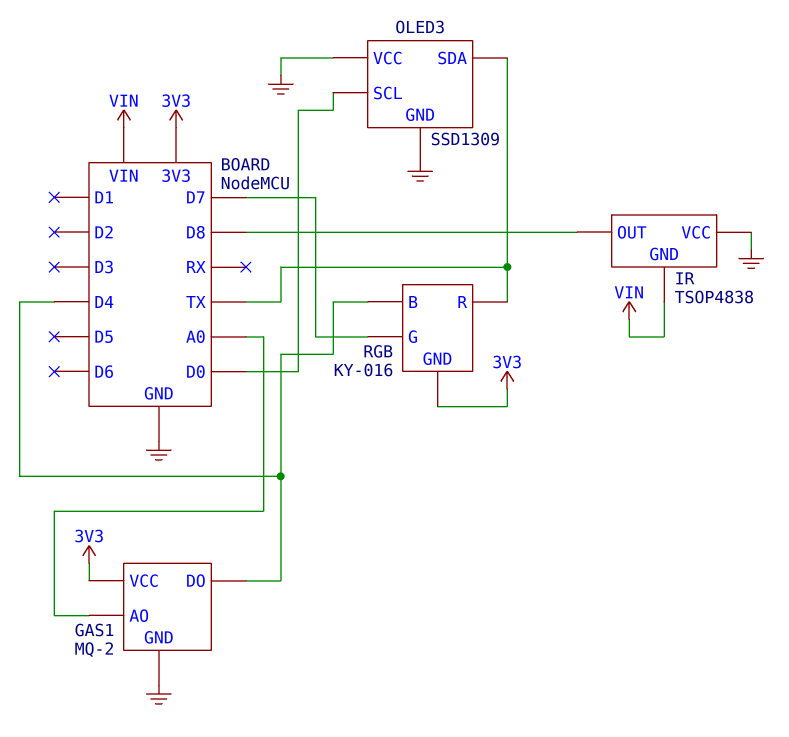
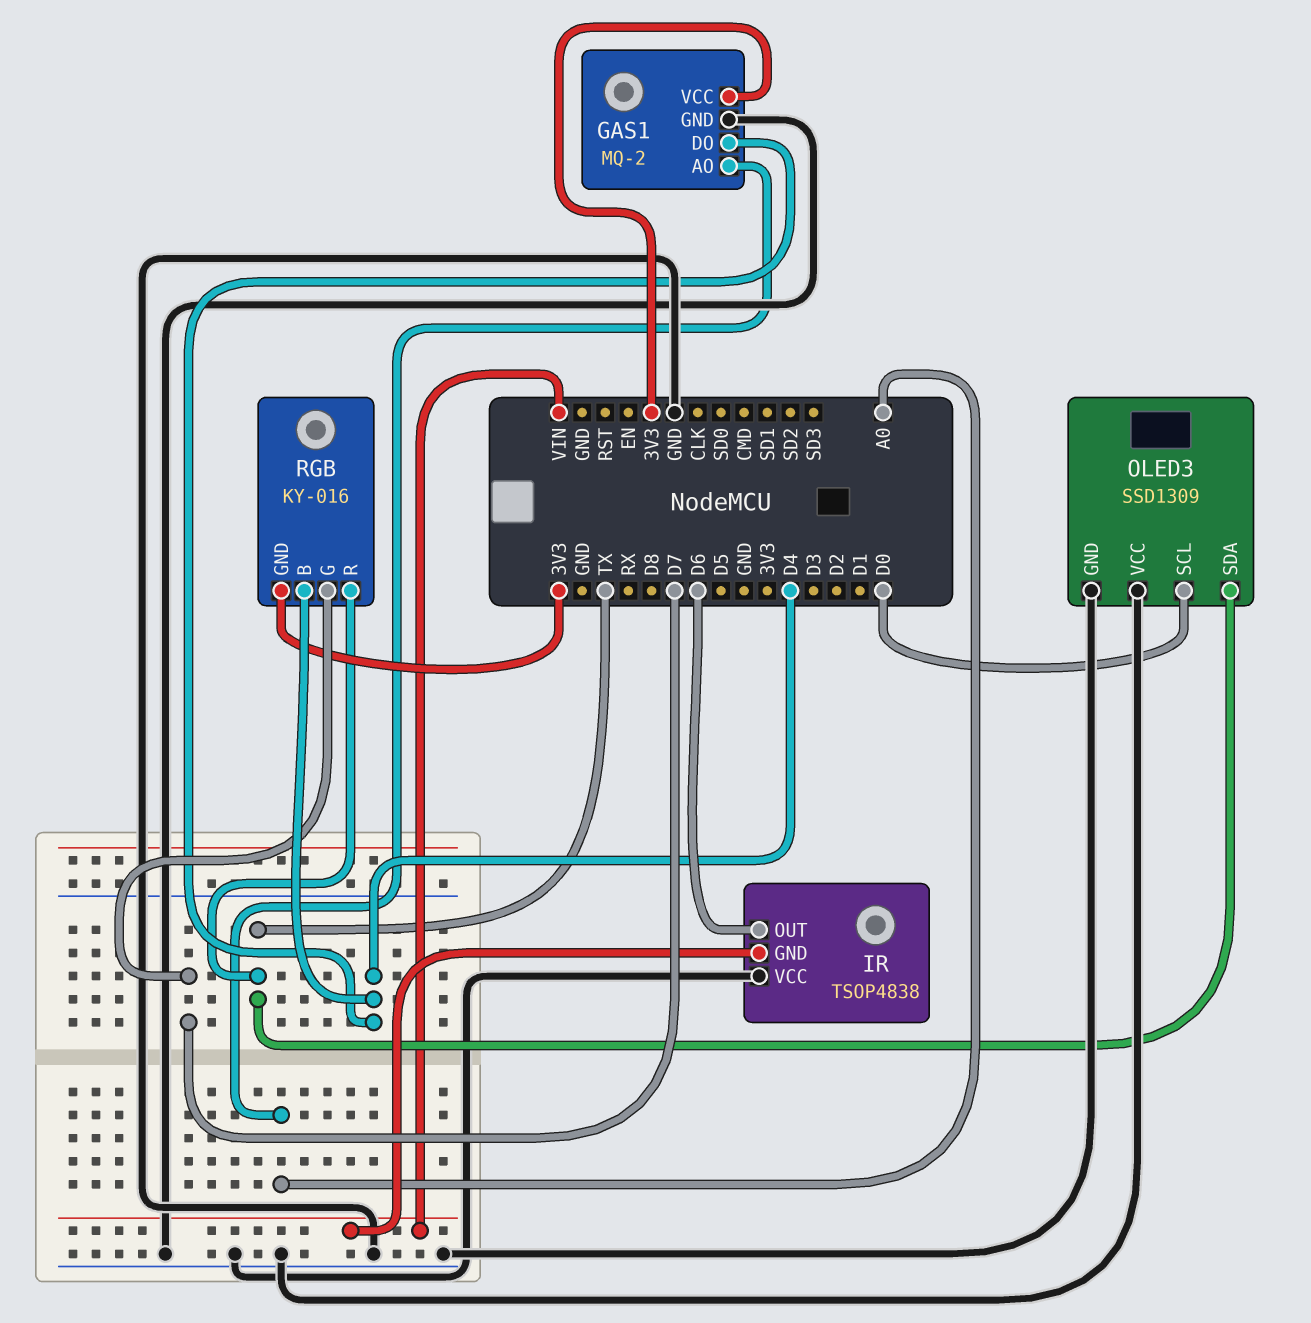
IR pin OUT: D8 -> D6

